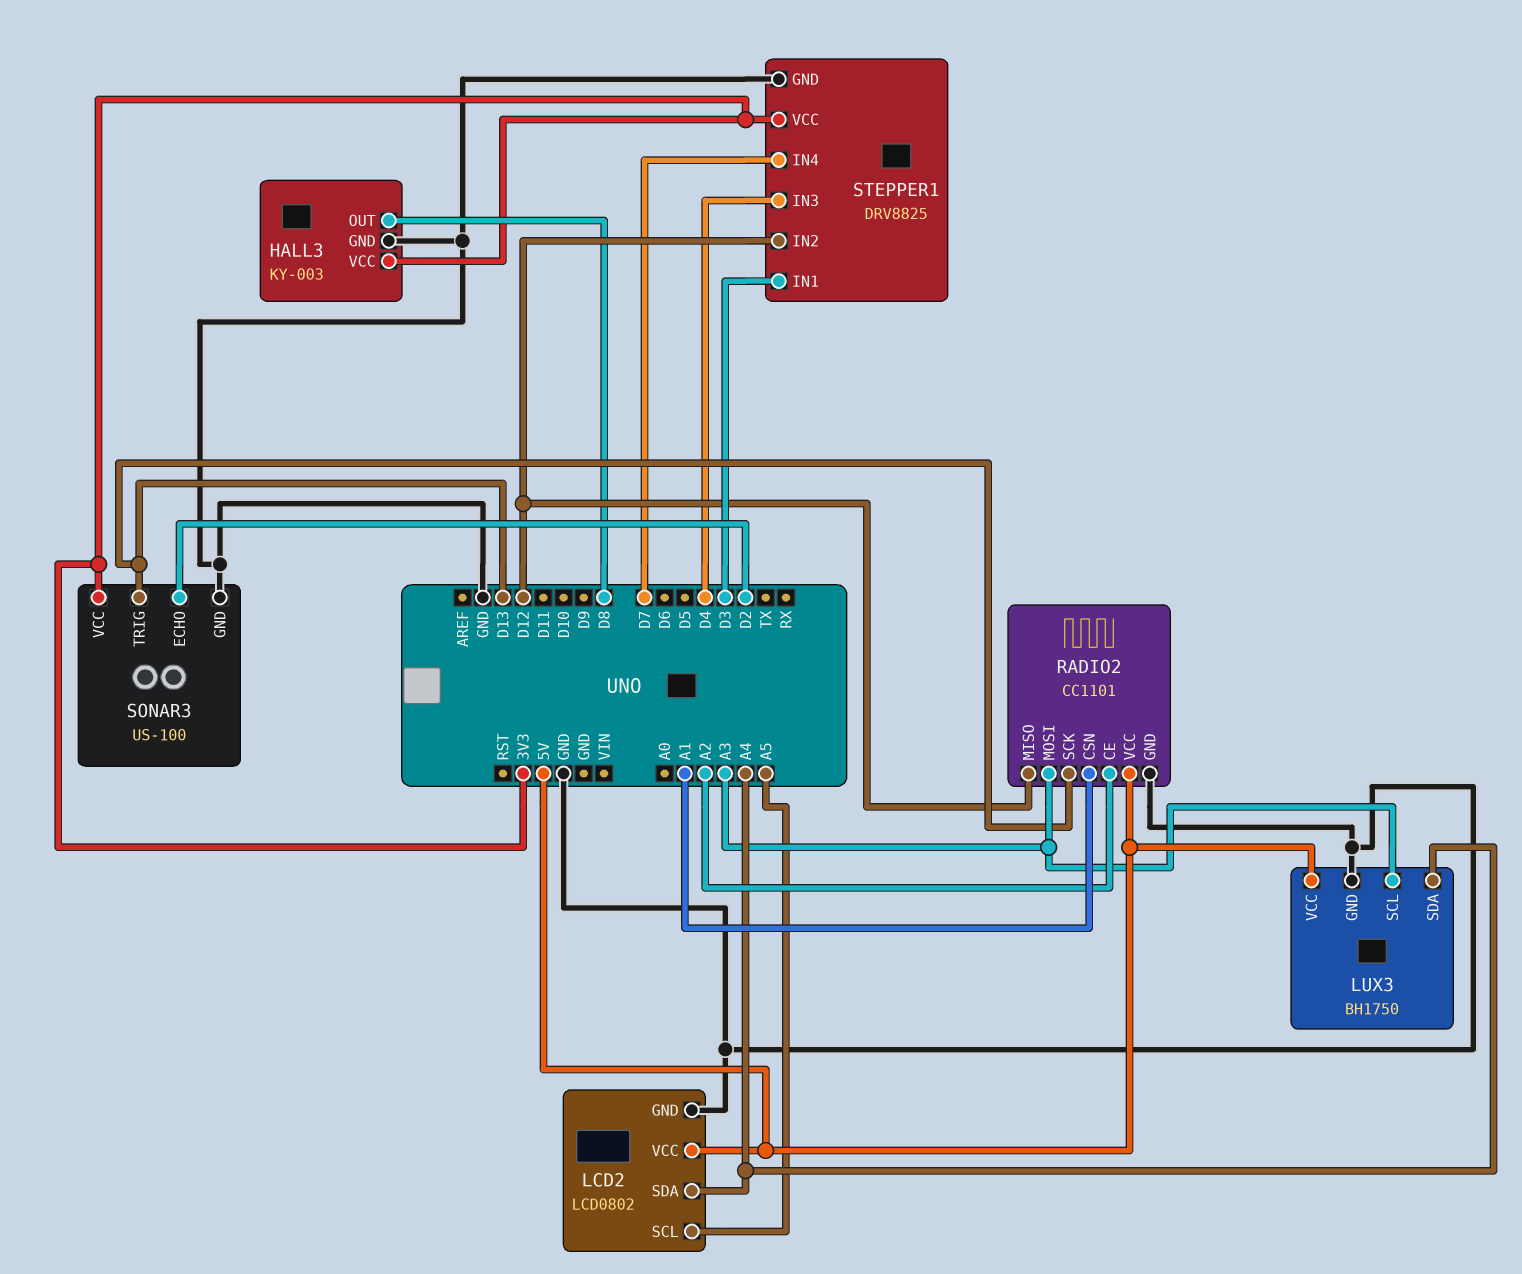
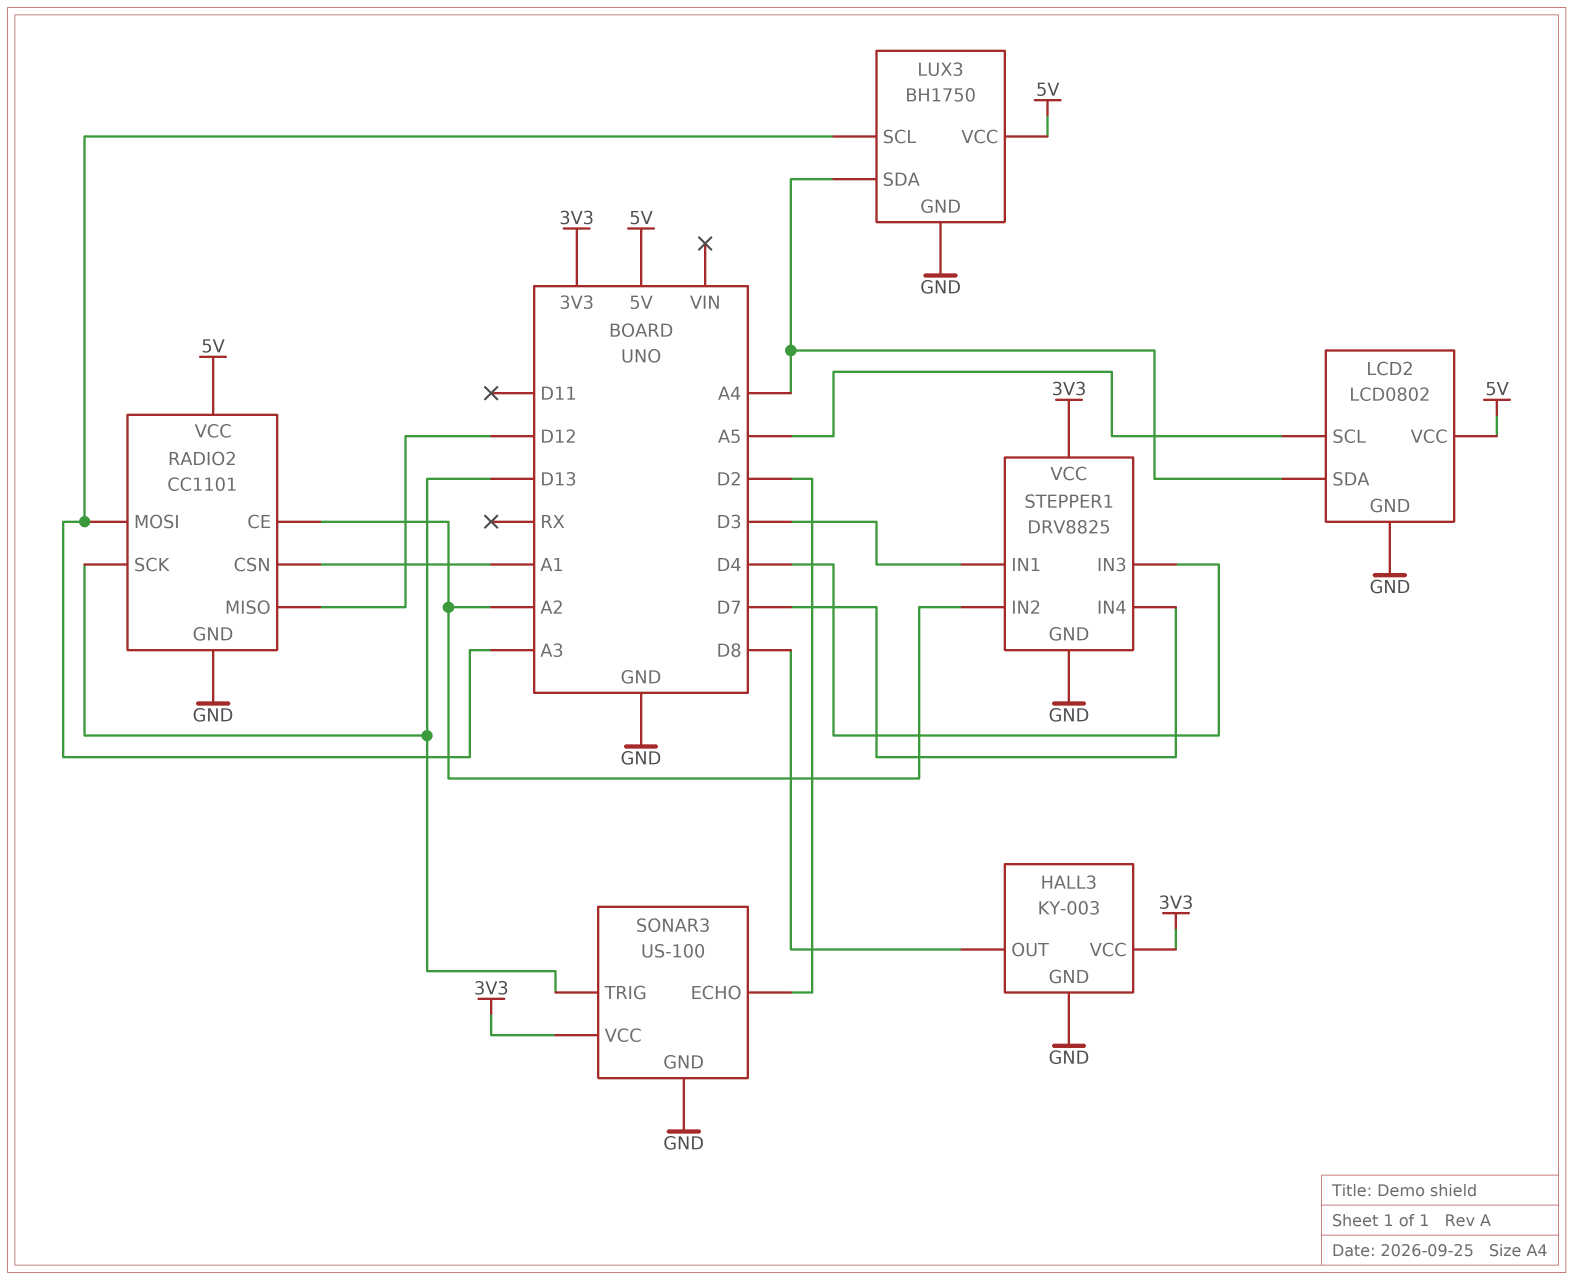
STEPPER1 pin IN2: D12 -> A2

